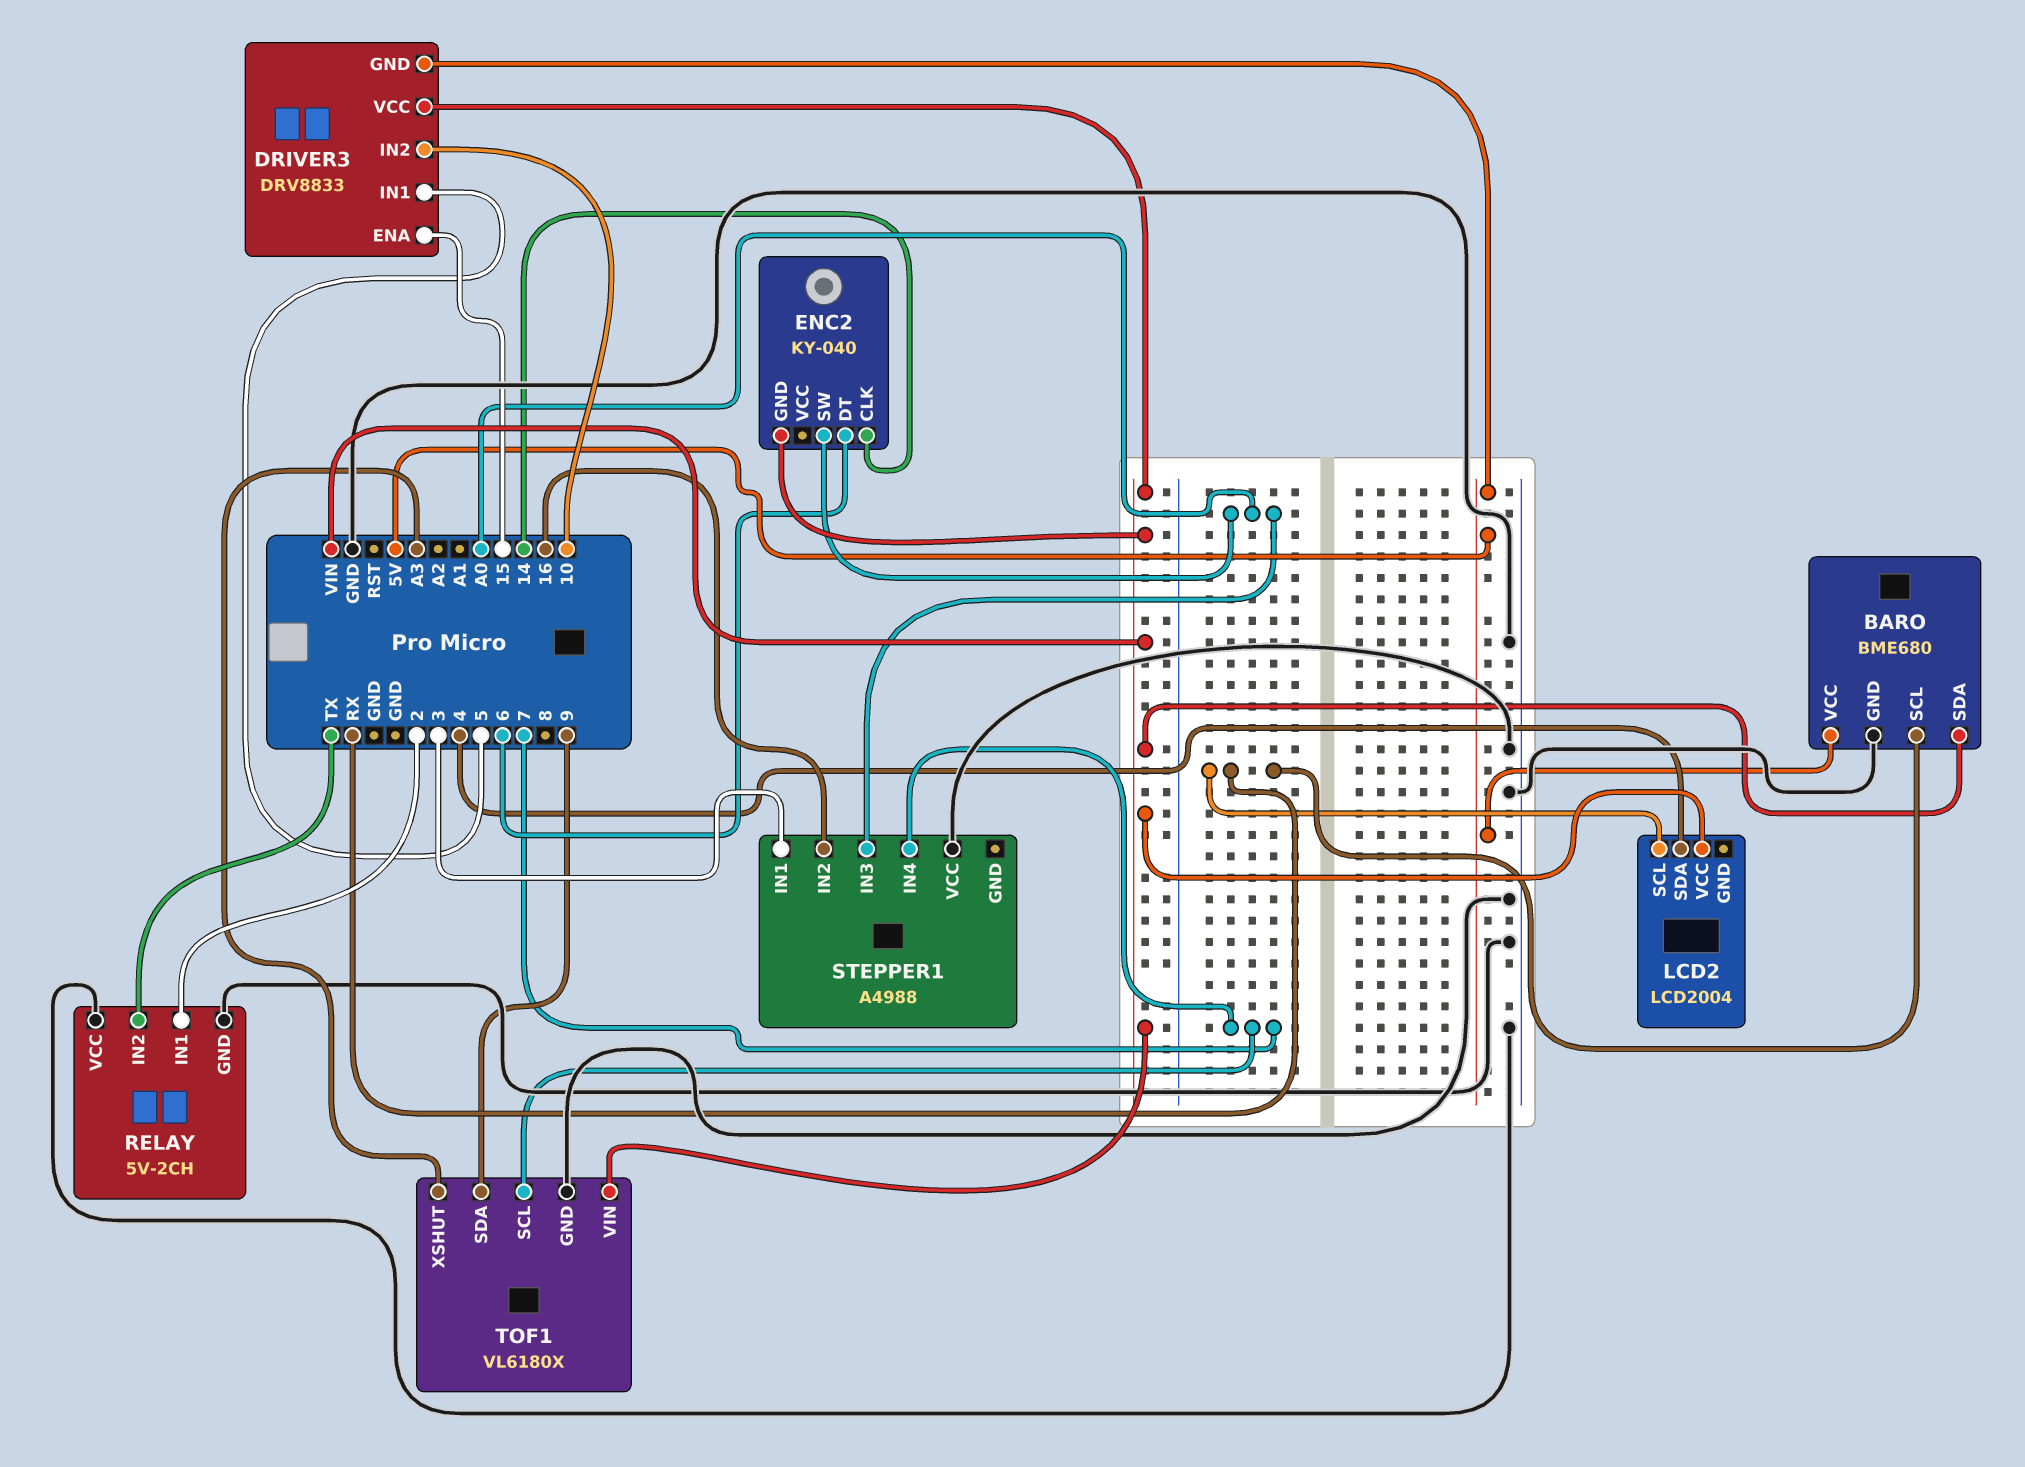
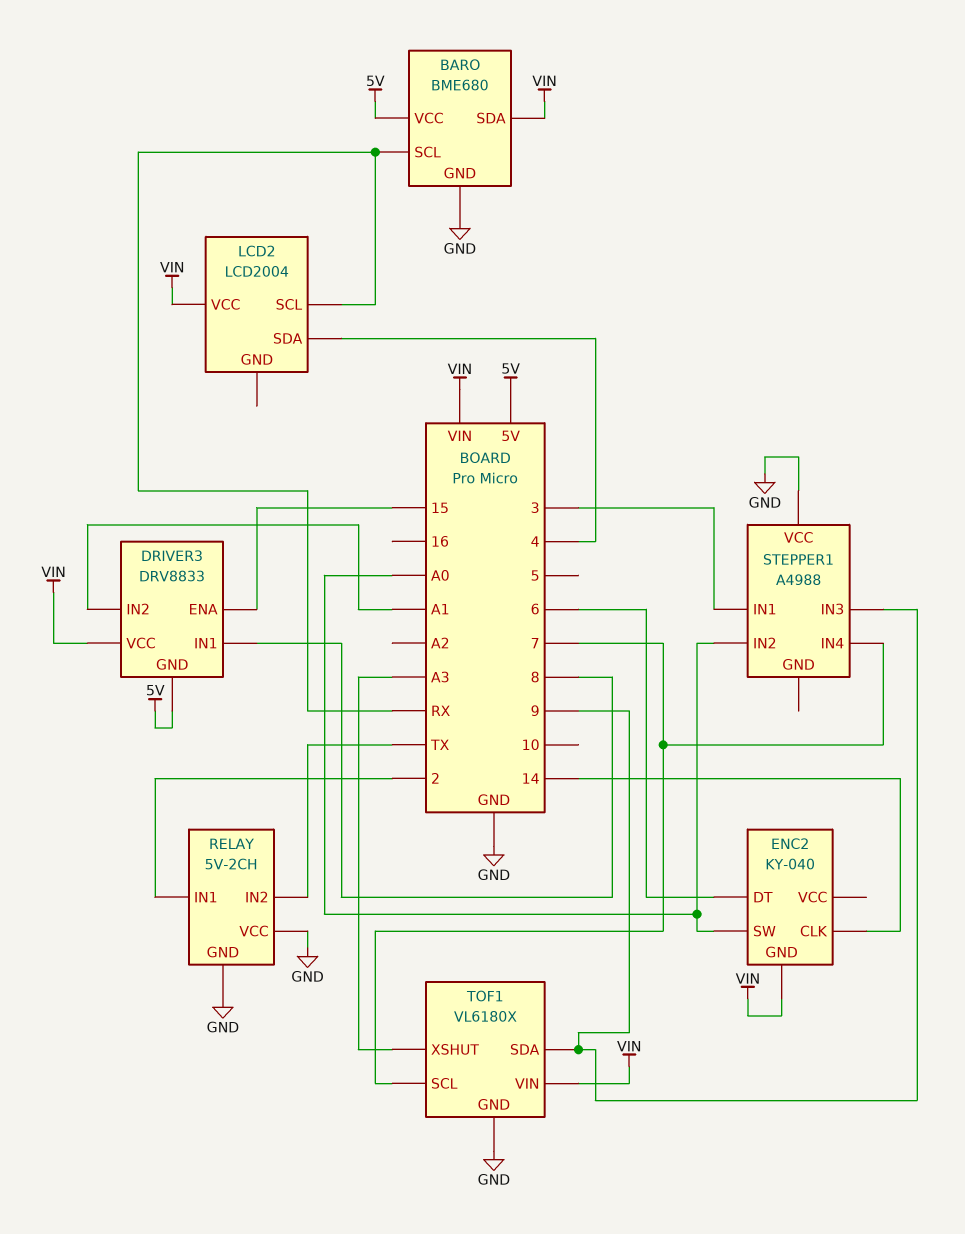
DRIVER3 pin IN1: 5 -> 8
DRIVER3 pin IN2: 10 -> A1
STEPPER1 pin IN2: 16 -> A0
STEPPER1 pin IN3: A0 -> 9

